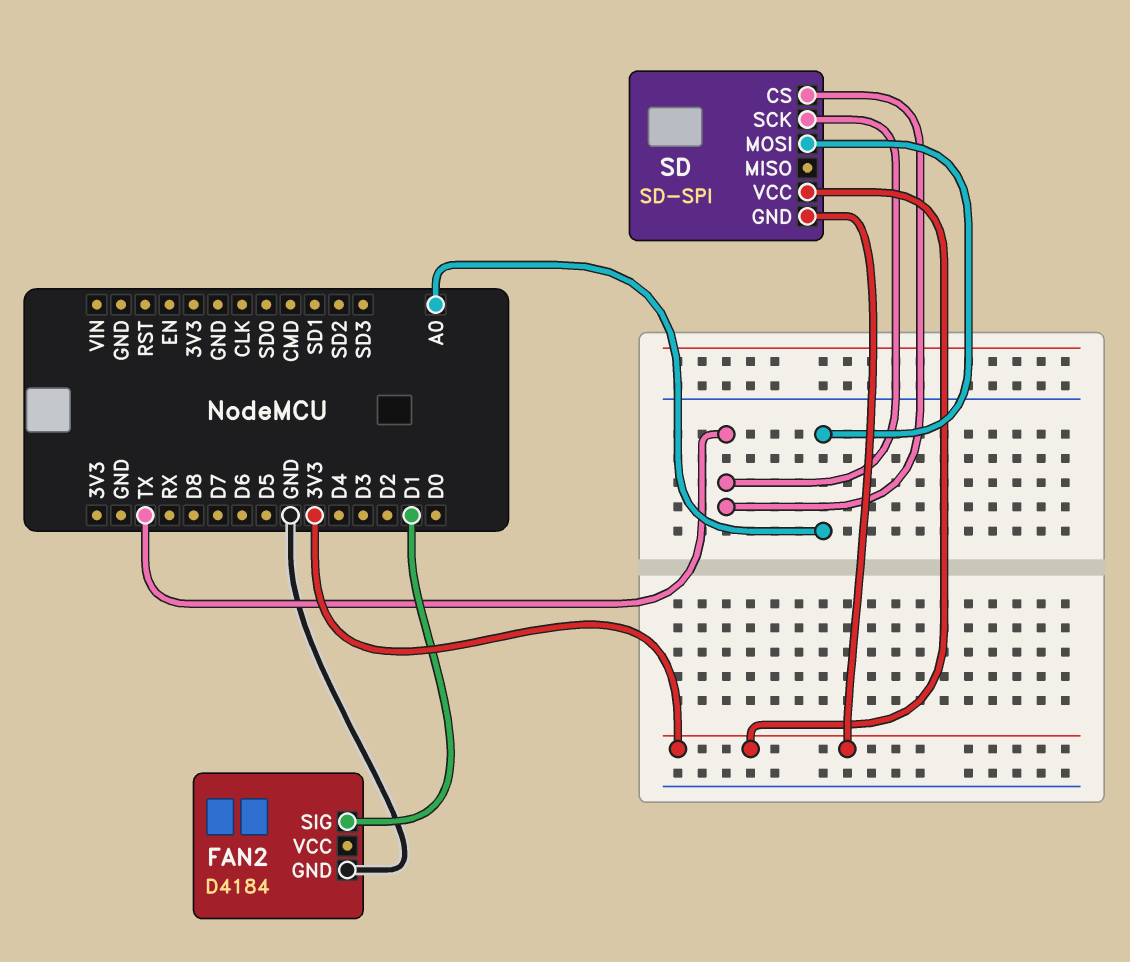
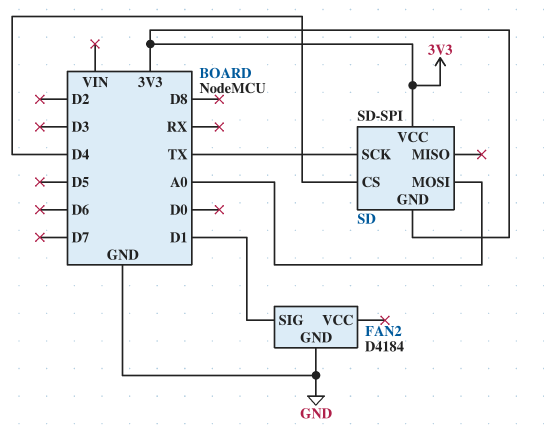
SD pin CS: TX -> D4

